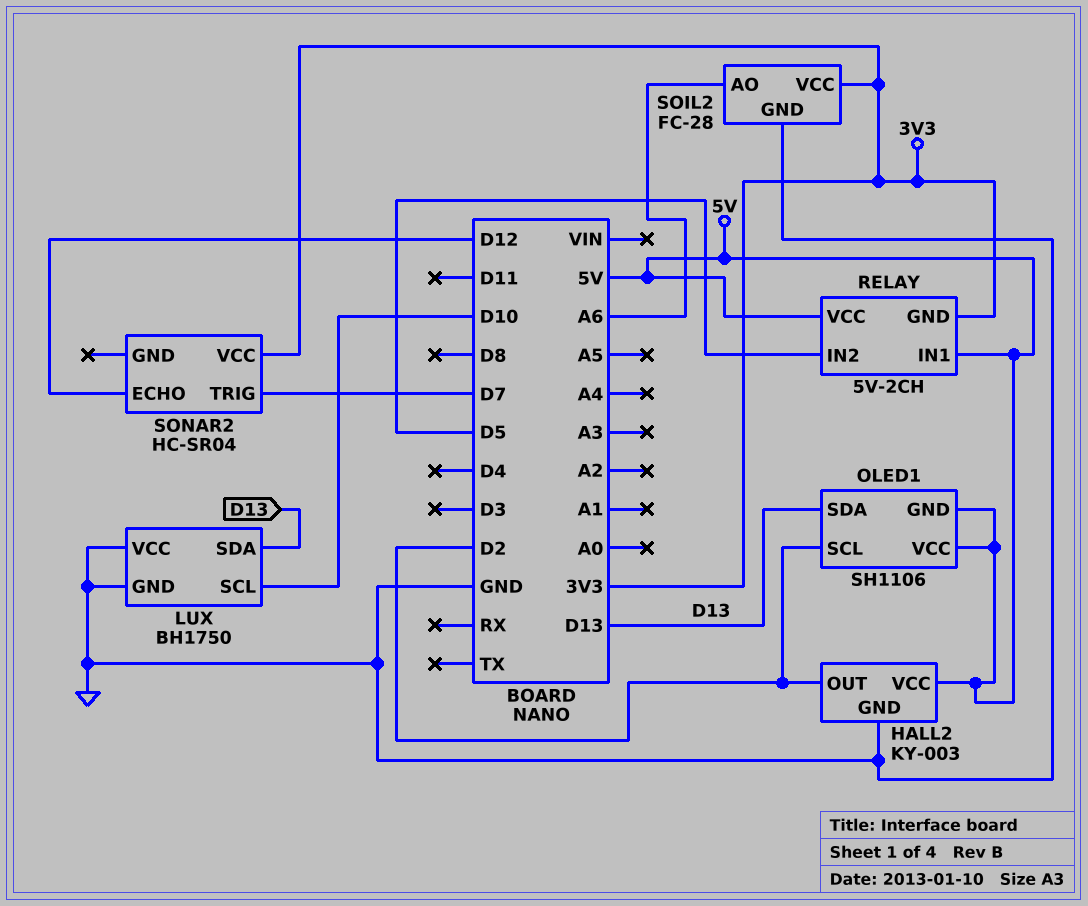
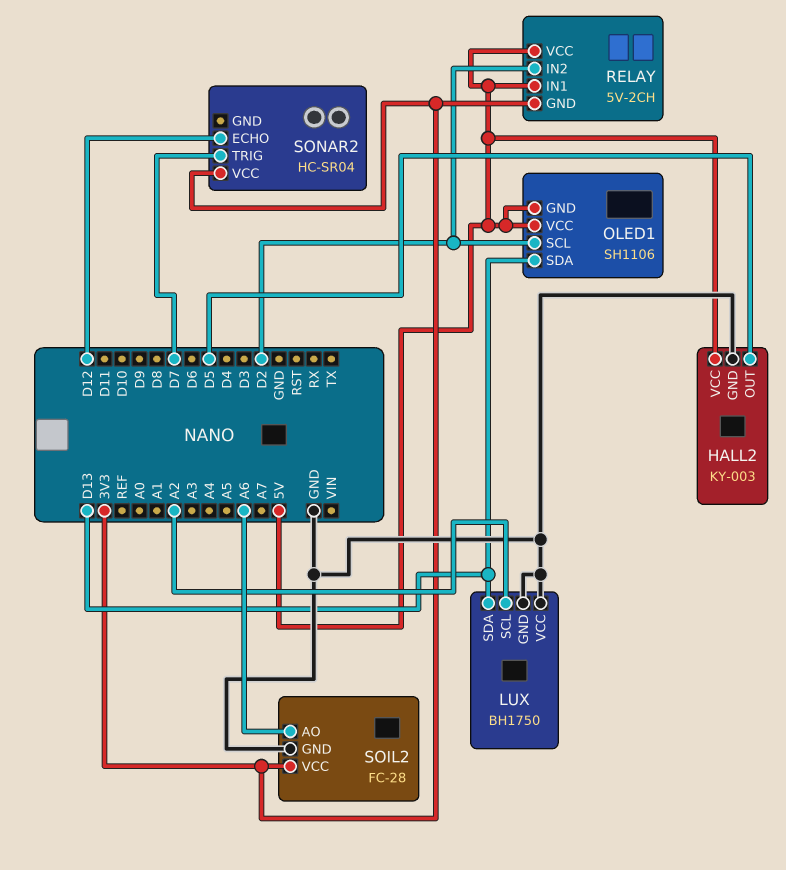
HALL2 pin OUT: D2 -> D5
LUX pin SCL: D10 -> A2
RELAY pin IN2: D5 -> D2

